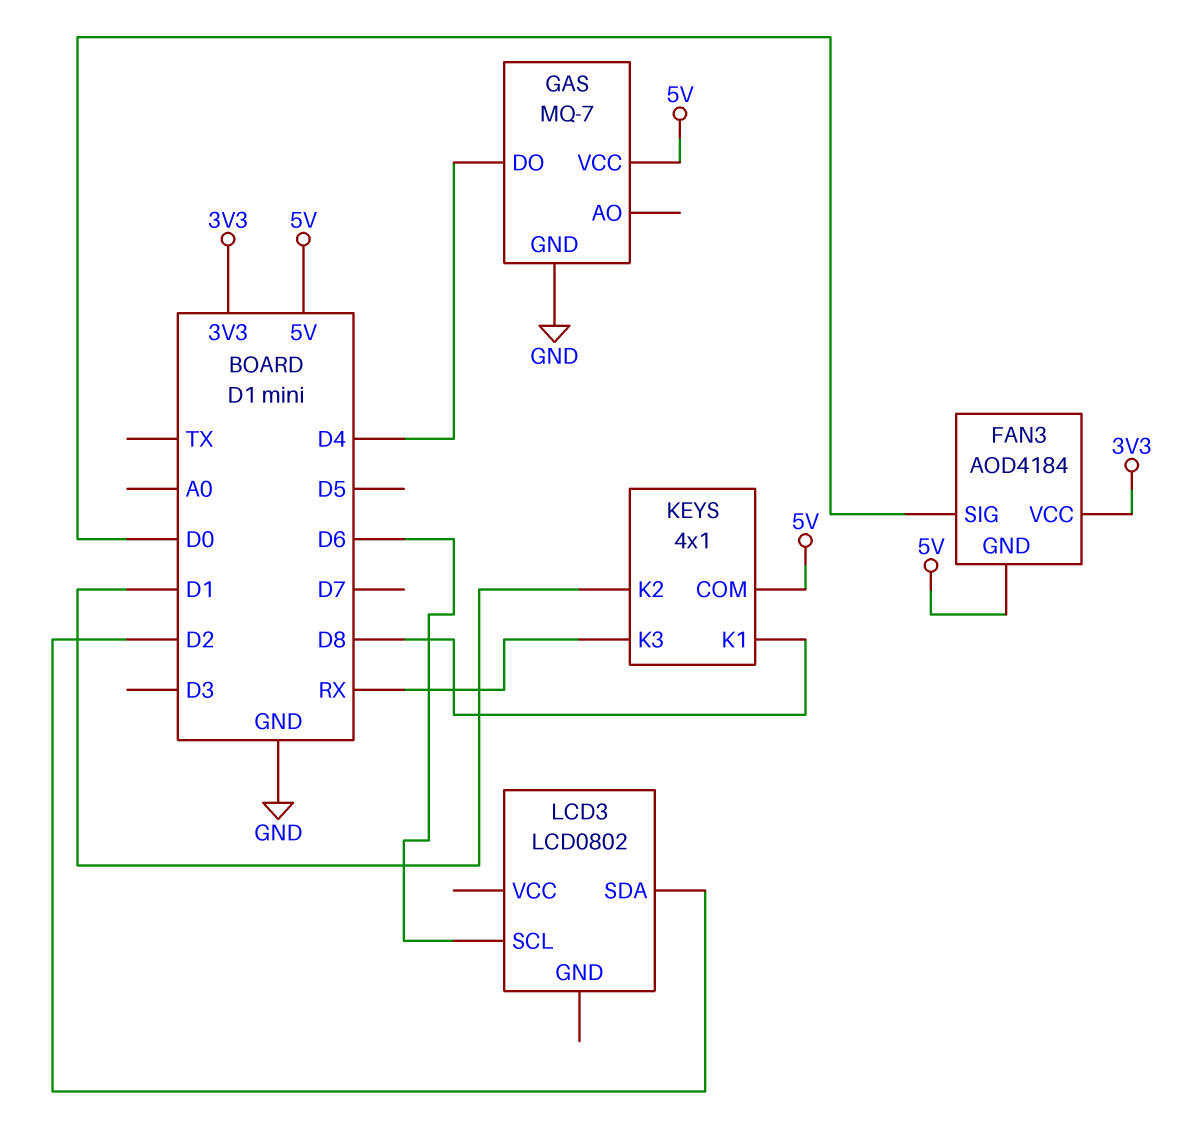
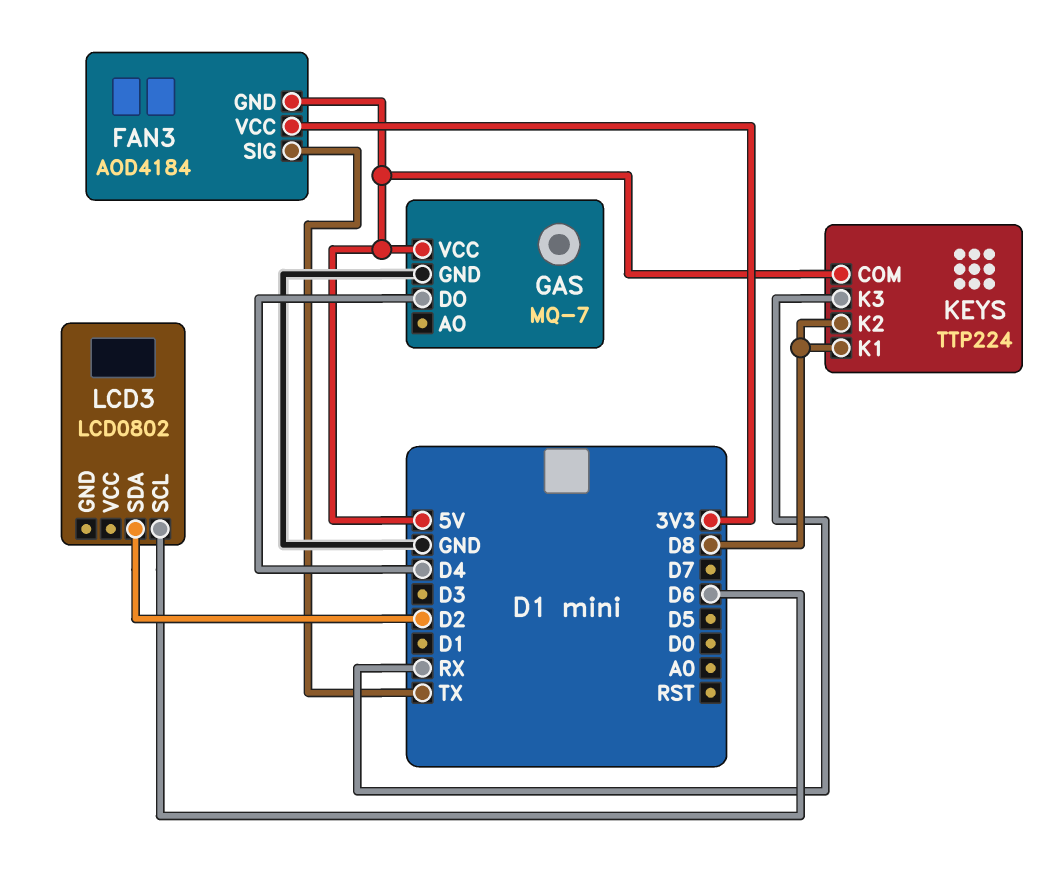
FAN3 pin SIG: D0 -> TX
KEYS: 4x1 -> TTP224
KEYS pin K2: D1 -> D8

